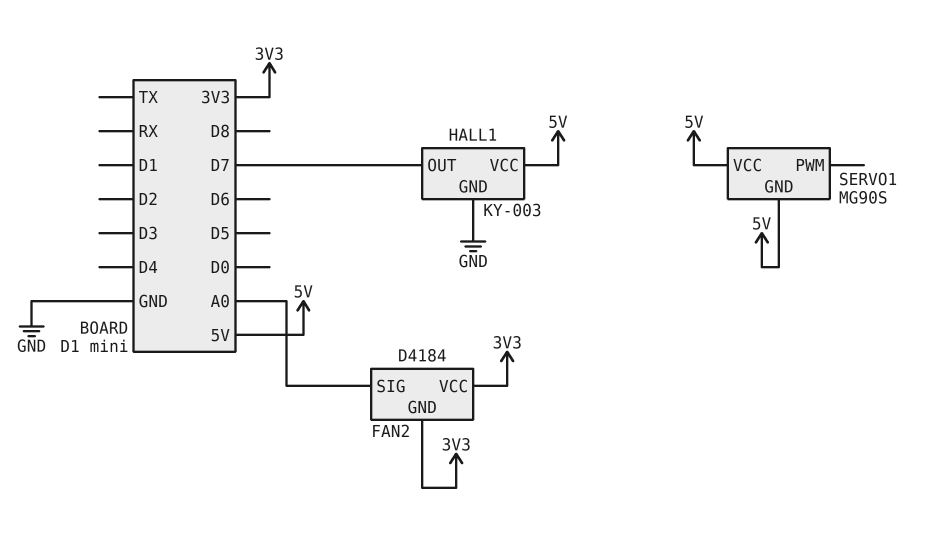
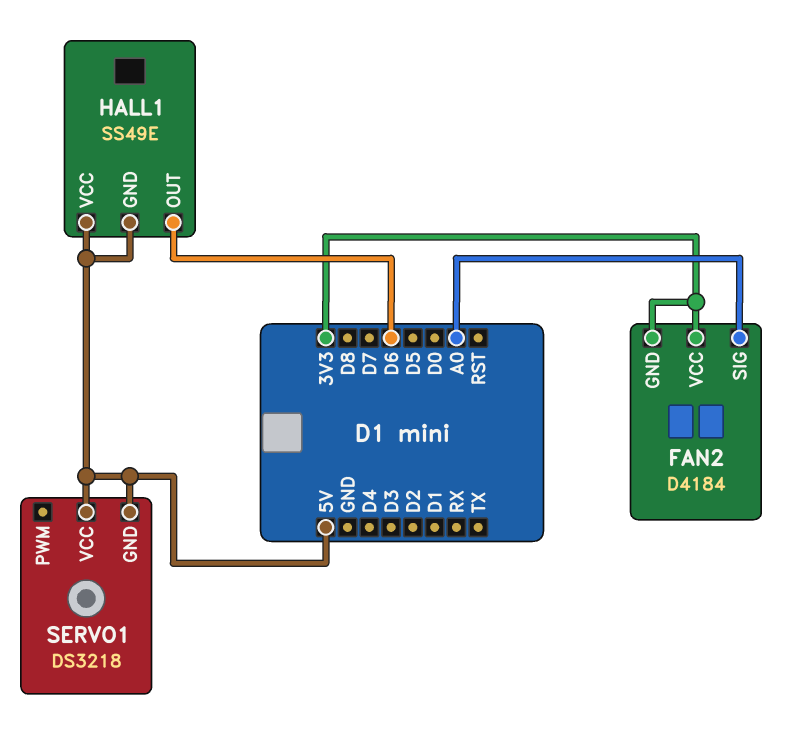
HALL1: KY-003 -> SS49E
HALL1 pin GND: GND -> 5V
HALL1 pin OUT: D7 -> D6
SERVO1: MG90S -> DS3218

